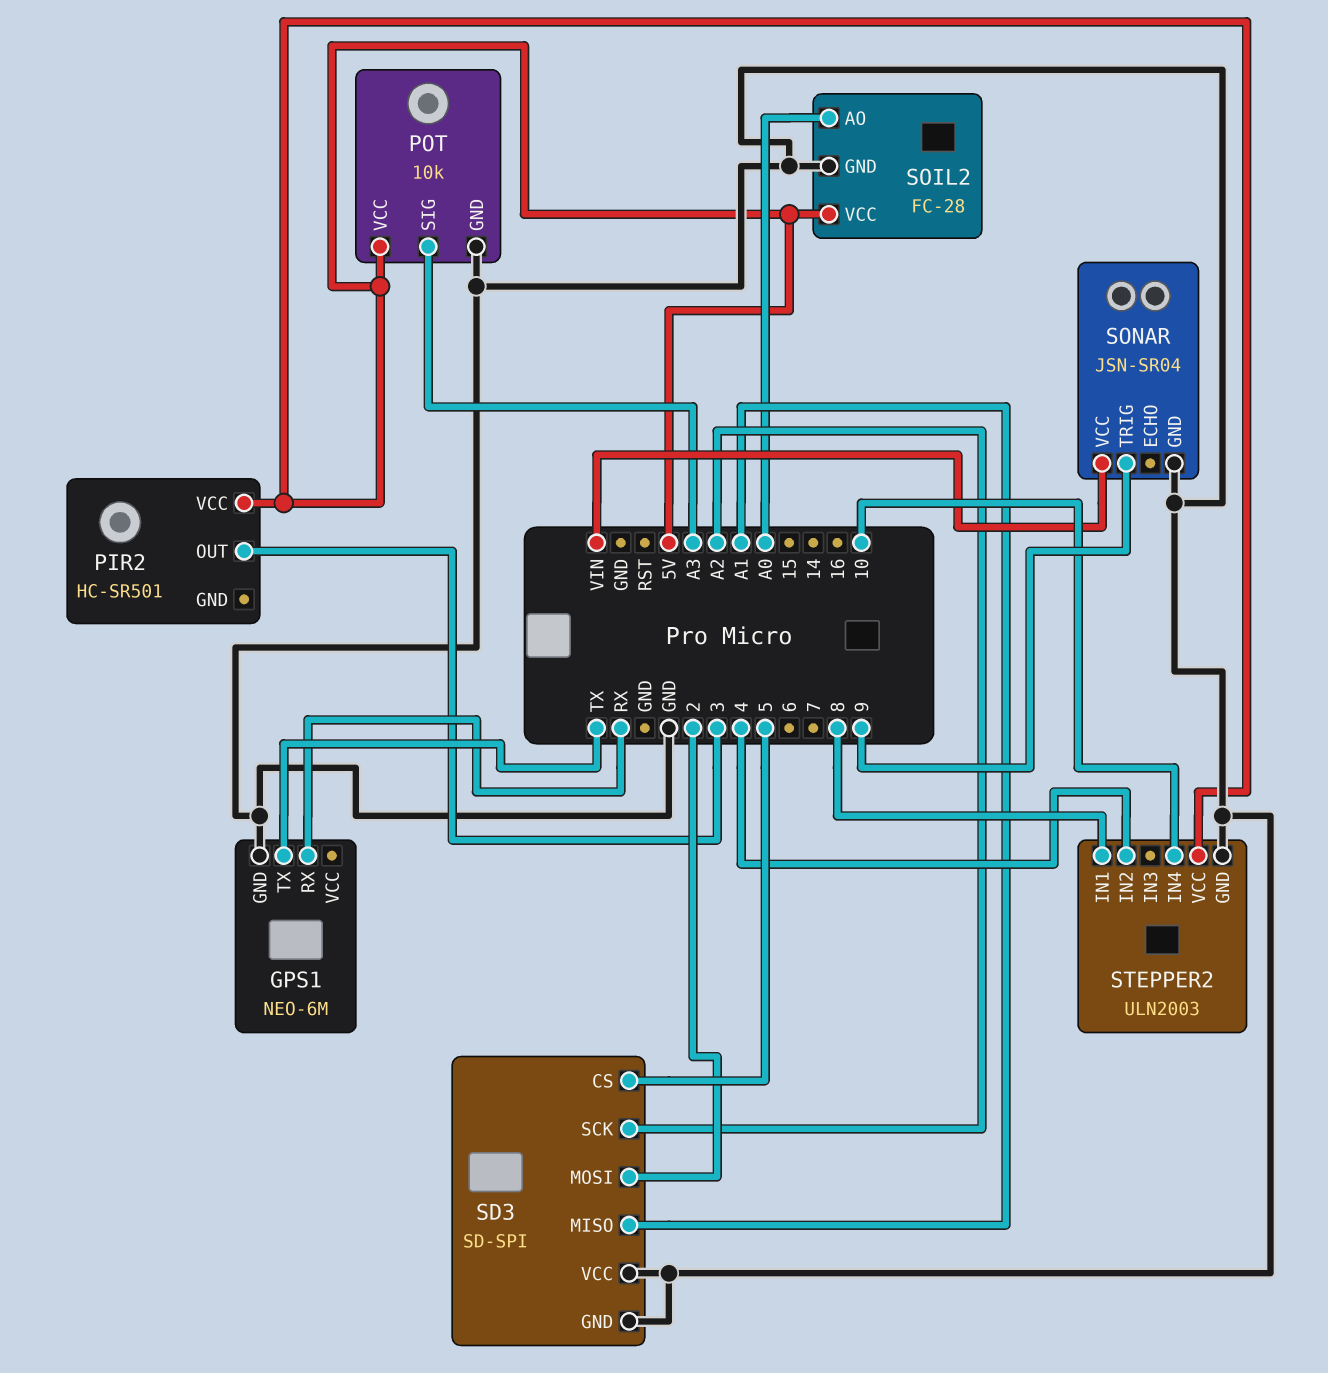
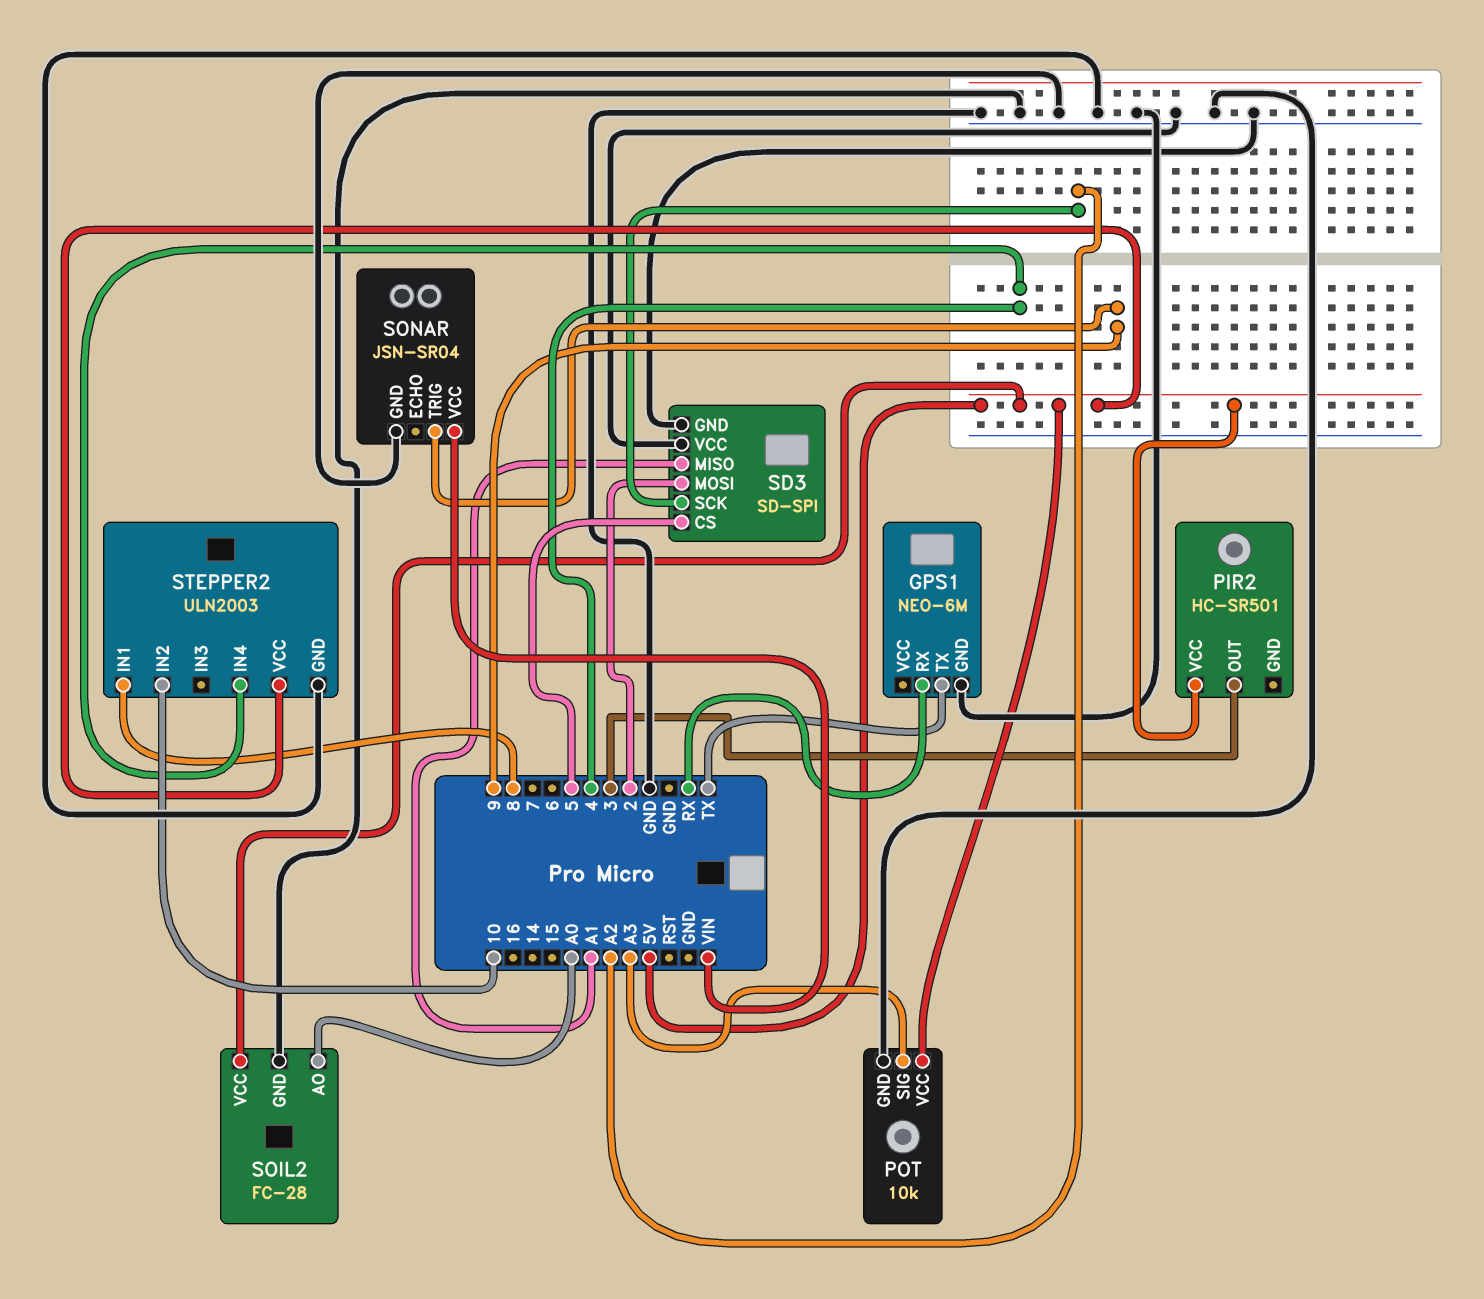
STEPPER2 pin IN2: 4 -> 10
STEPPER2 pin IN4: 10 -> 4

